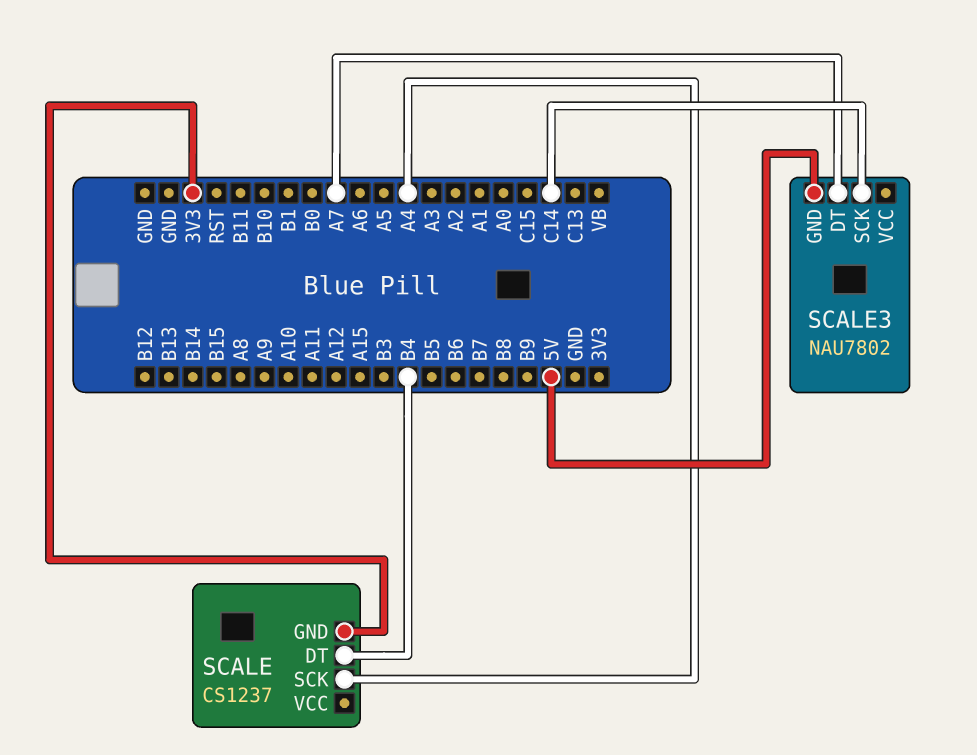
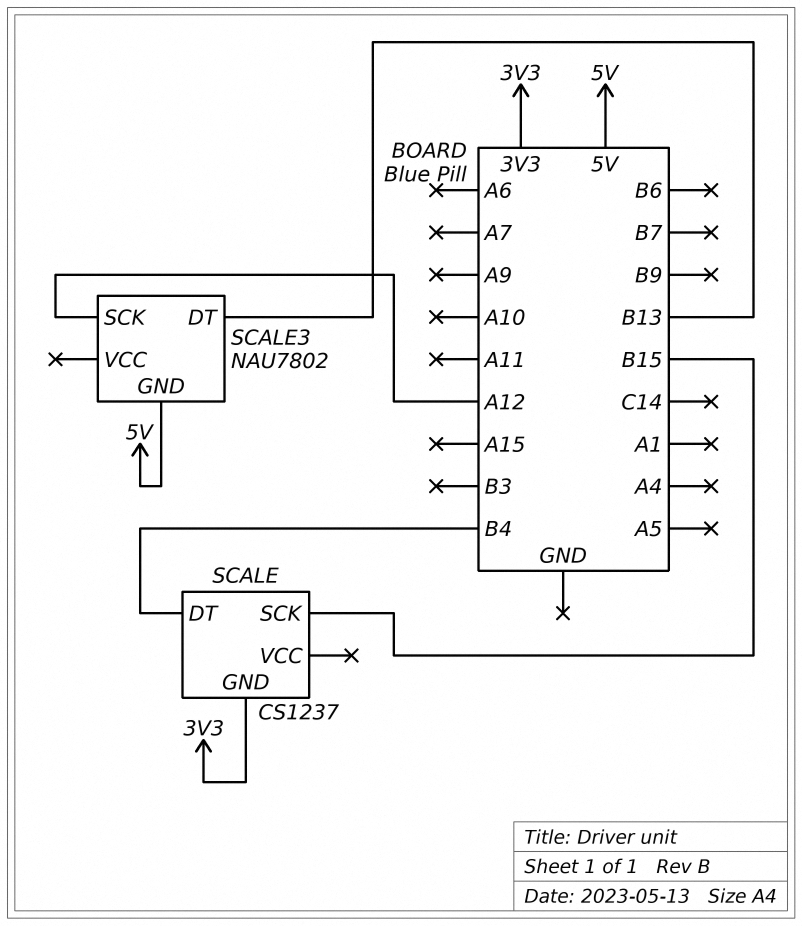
SCALE pin SCK: A4 -> B15
SCALE3 pin DT: A7 -> B13
SCALE3 pin SCK: C14 -> A12

